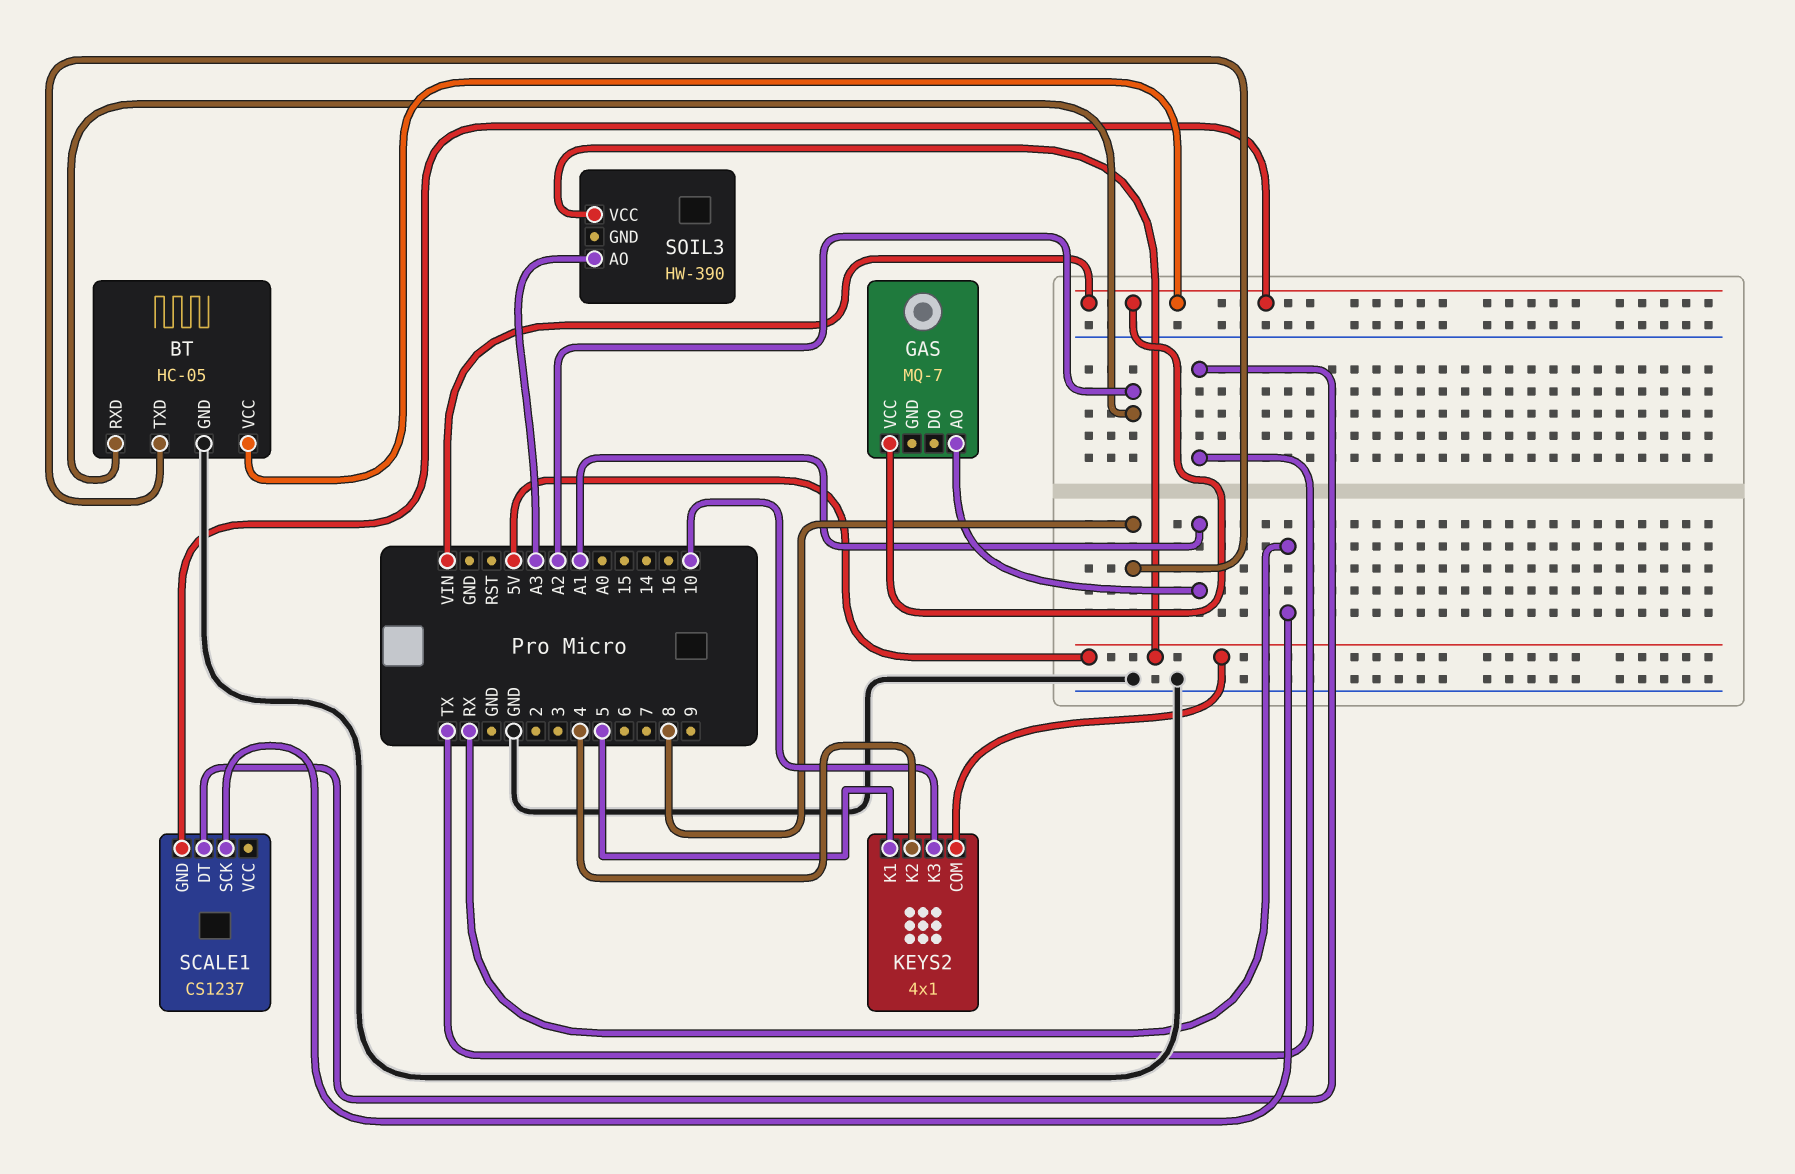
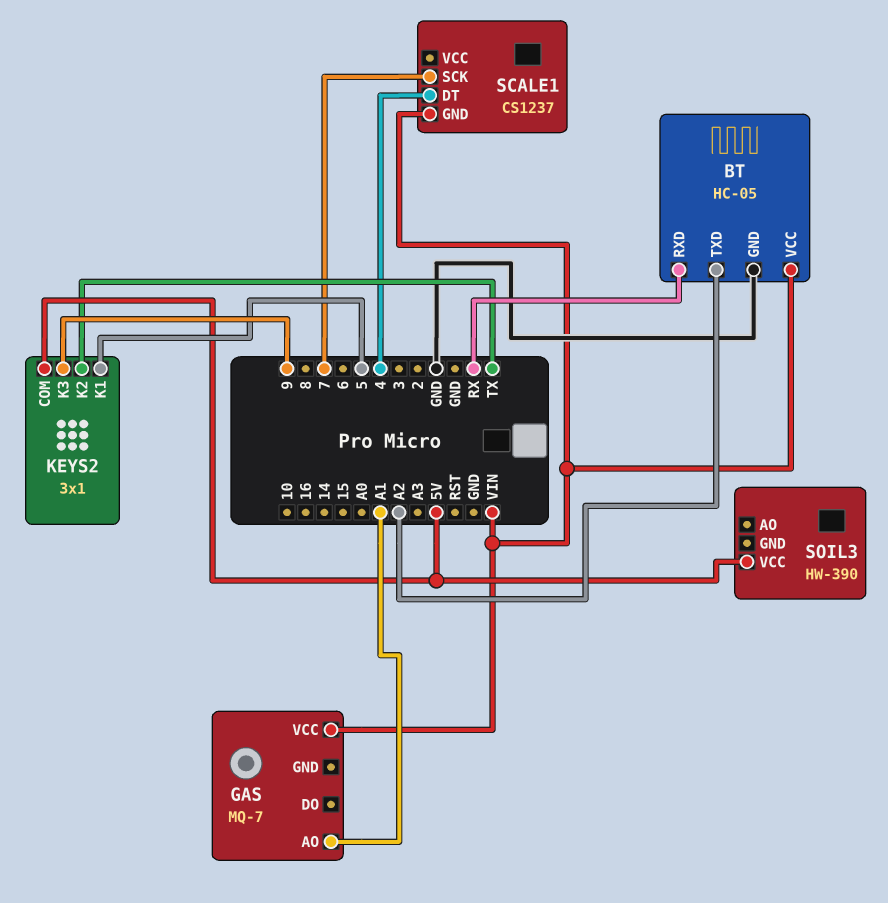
BT pin RXD: A2 -> RX
BT pin TXD: 8 -> A2
KEYS2: 4x1 -> 3x1
KEYS2 pin K2: 4 -> TX
KEYS2 pin K3: 10 -> 9
SCALE1 pin DT: TX -> 4
SCALE1 pin SCK: RX -> 7
SOIL3 pin AO: A3 -> none

